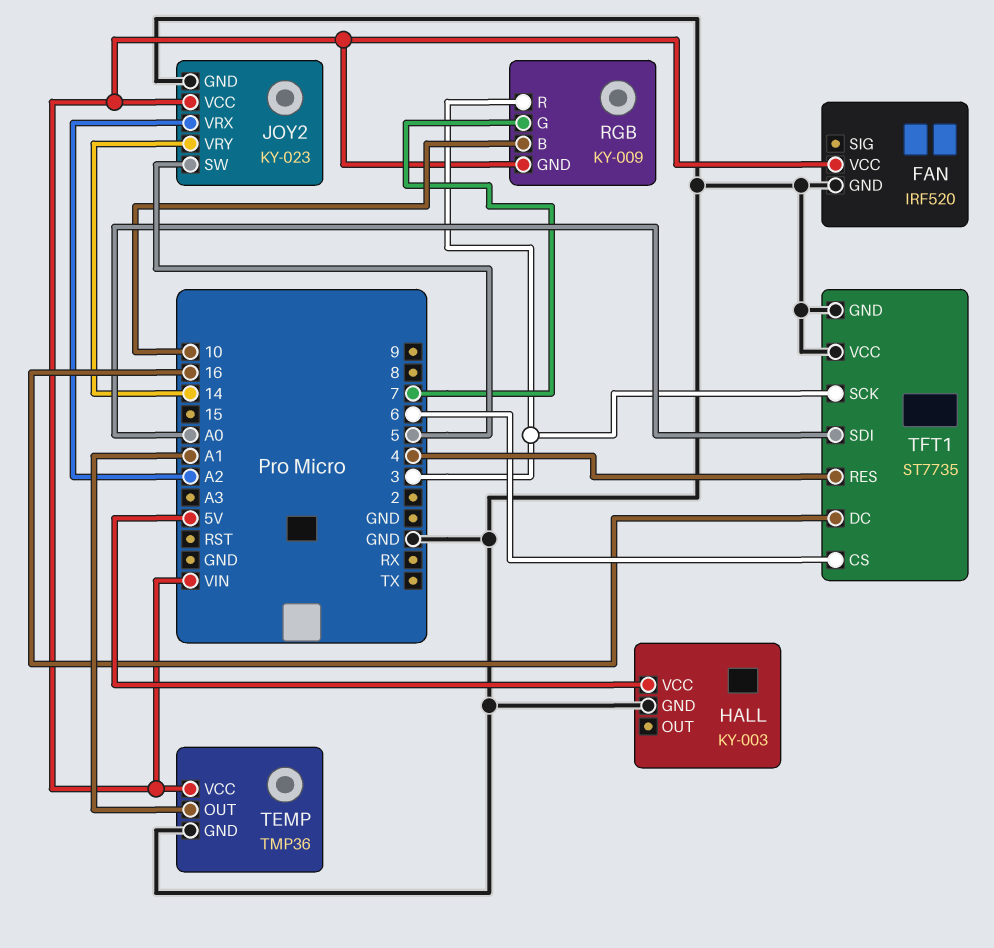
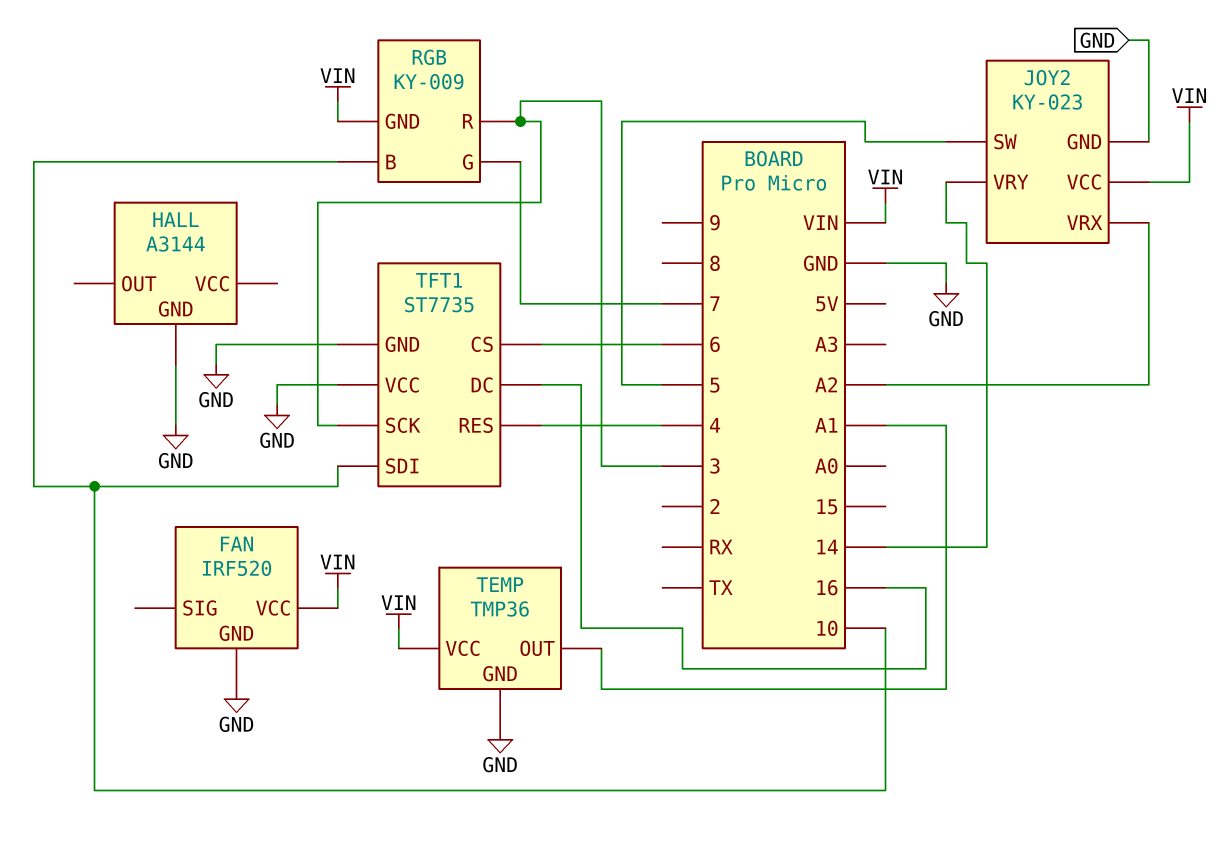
HALL: KY-003 -> A3144
HALL pin VCC: 5V -> none
TFT1 pin SDI: A0 -> 10

